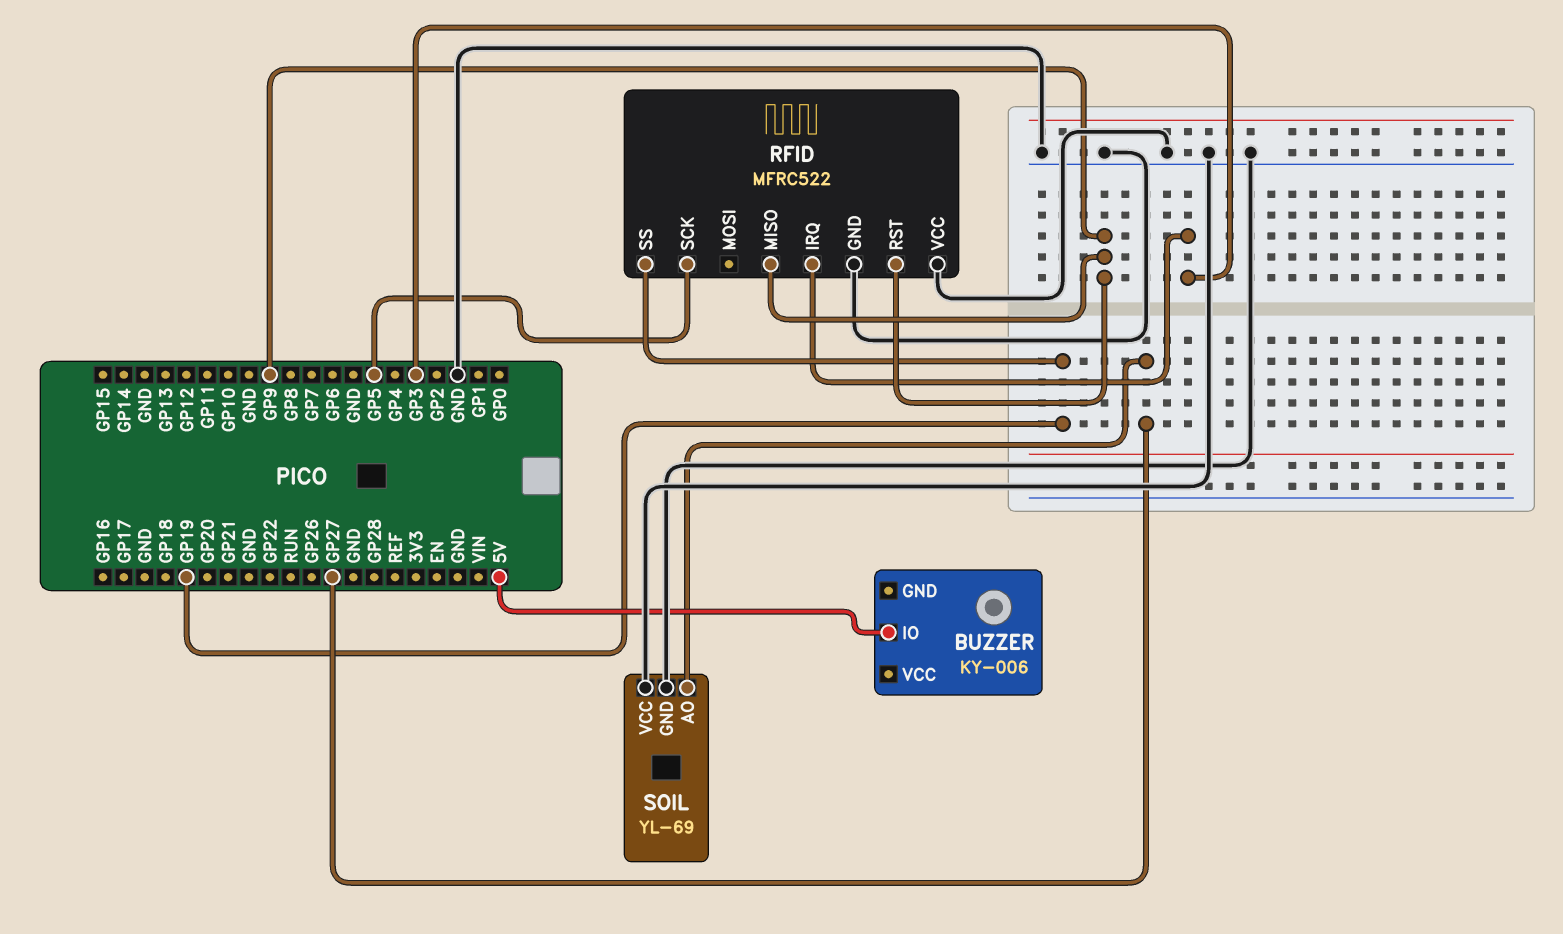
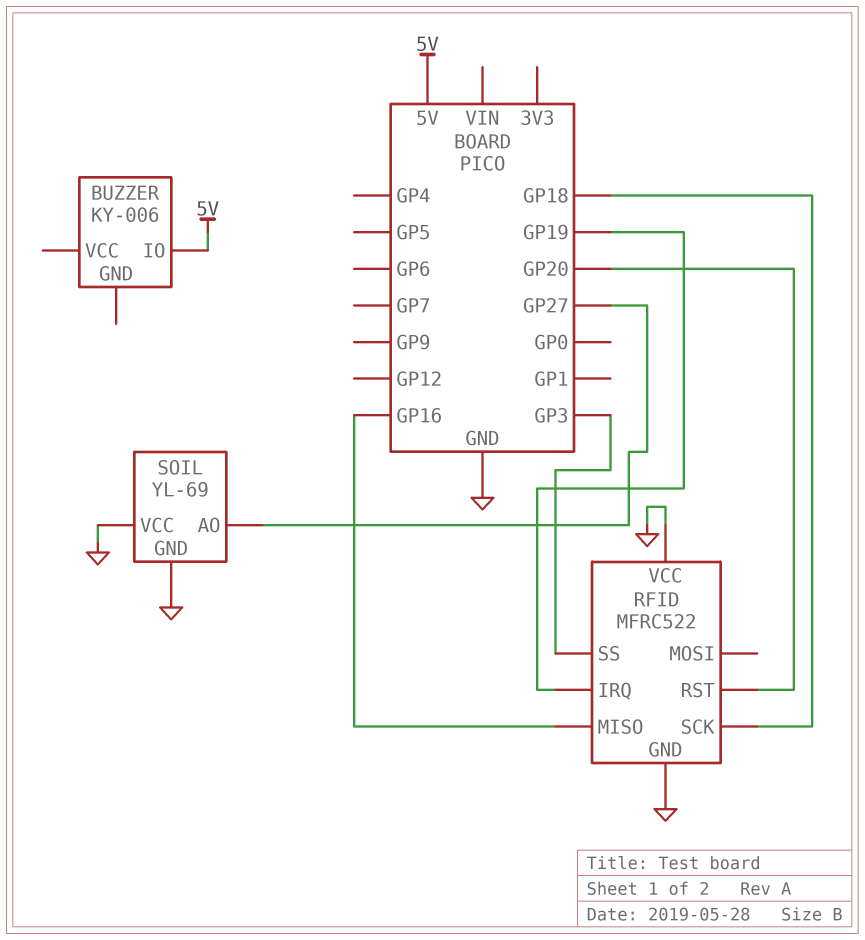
RFID pin IRQ: GP3 -> GP19
RFID pin MISO: GP9 -> GP16
RFID pin RST: GP9 -> GP20
RFID pin SCK: GP5 -> GP18
RFID pin SS: GP19 -> GP3

